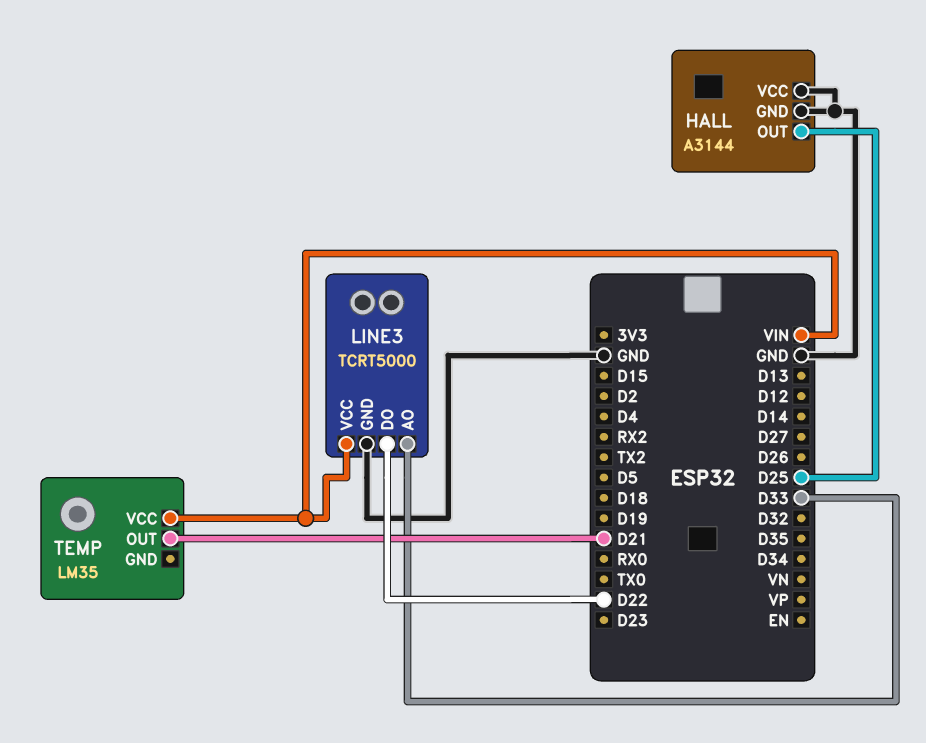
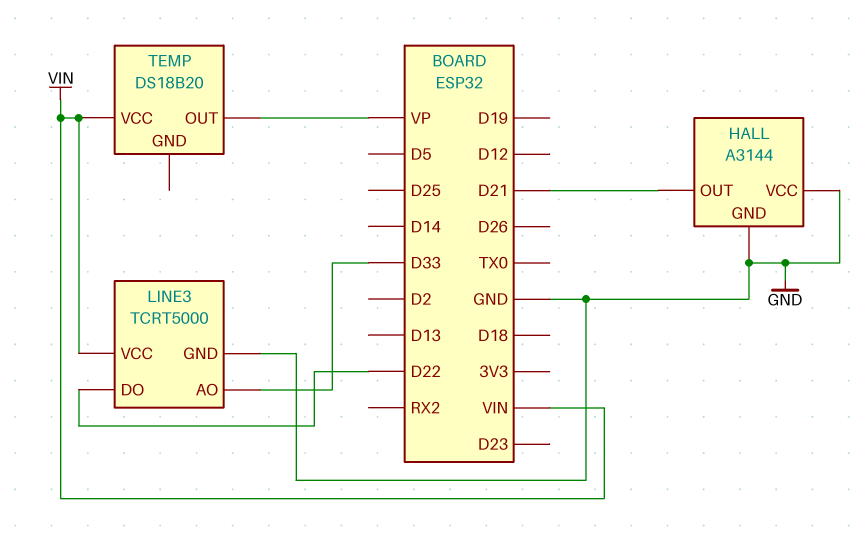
HALL pin OUT: D25 -> D21
TEMP: LM35 -> DS18B20
TEMP pin OUT: D21 -> VP

